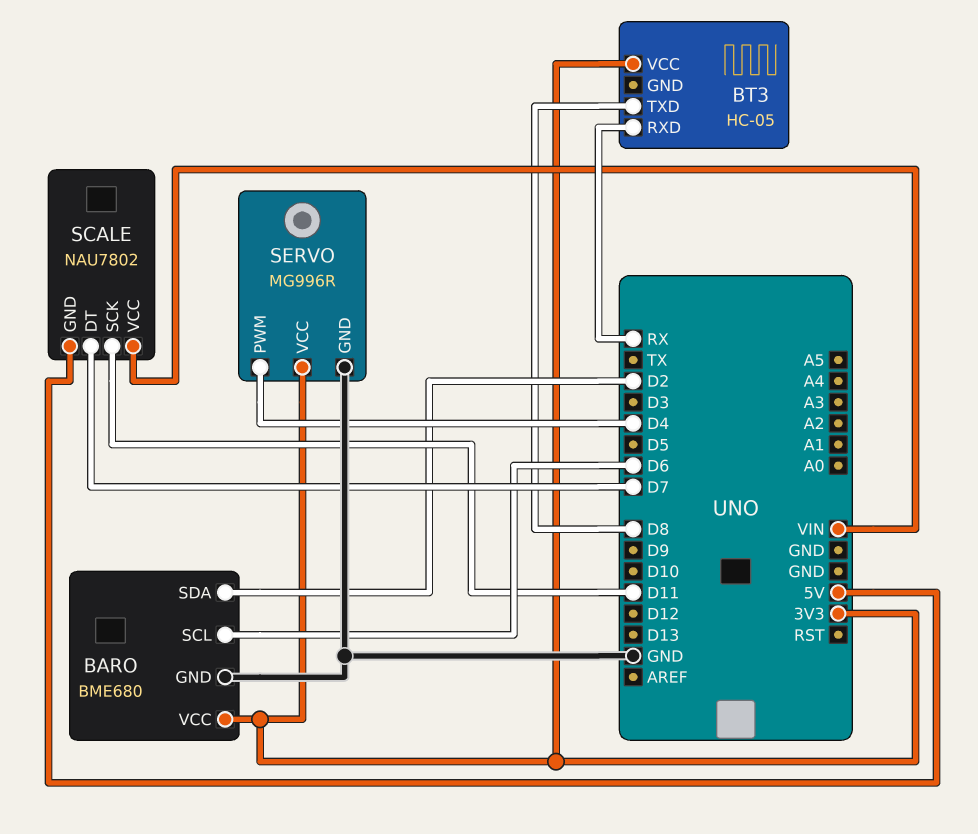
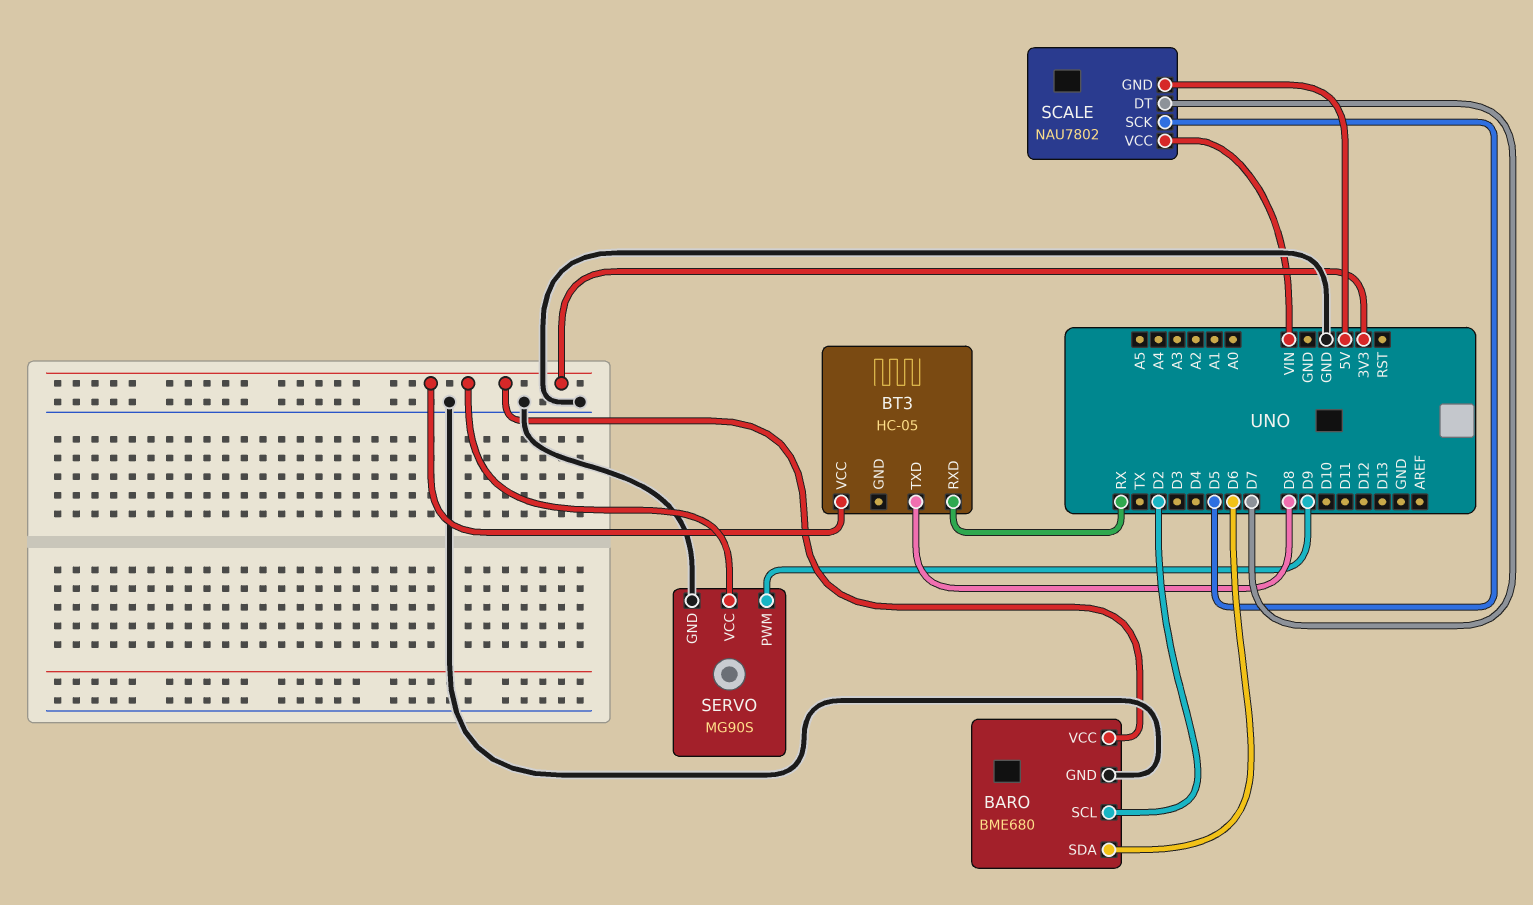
BARO pin SCL: D6 -> D2
BARO pin SDA: D2 -> D6
SCALE pin SCK: D11 -> D5
SERVO: MG996R -> MG90S
SERVO pin PWM: D4 -> D9

